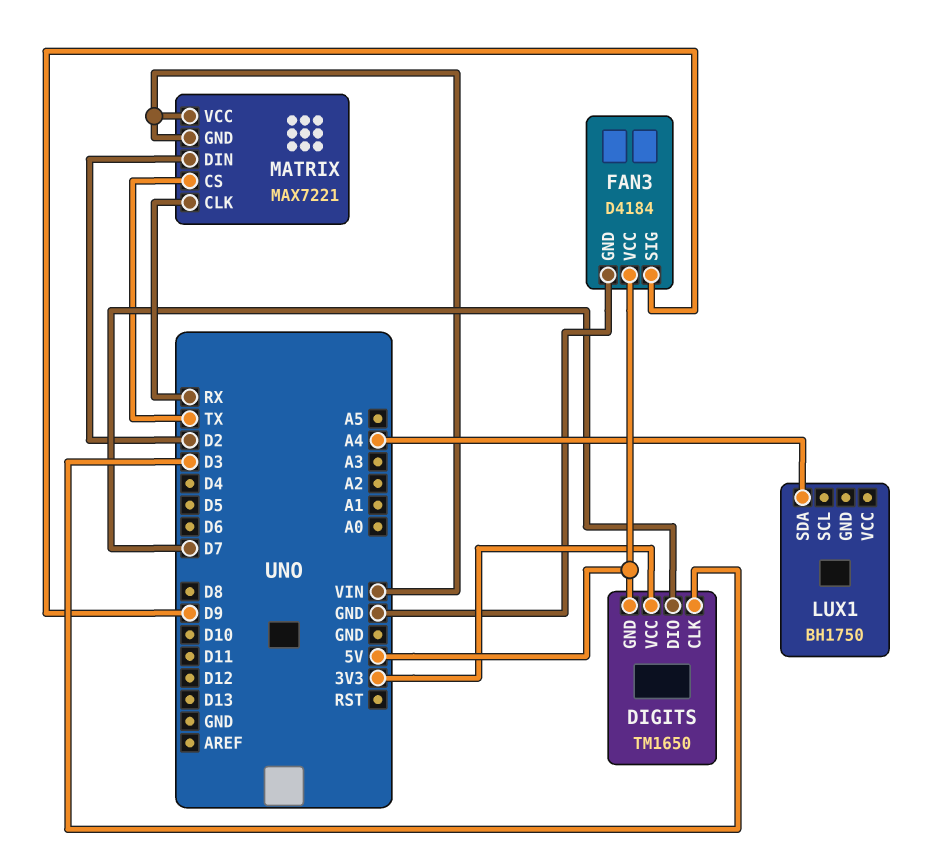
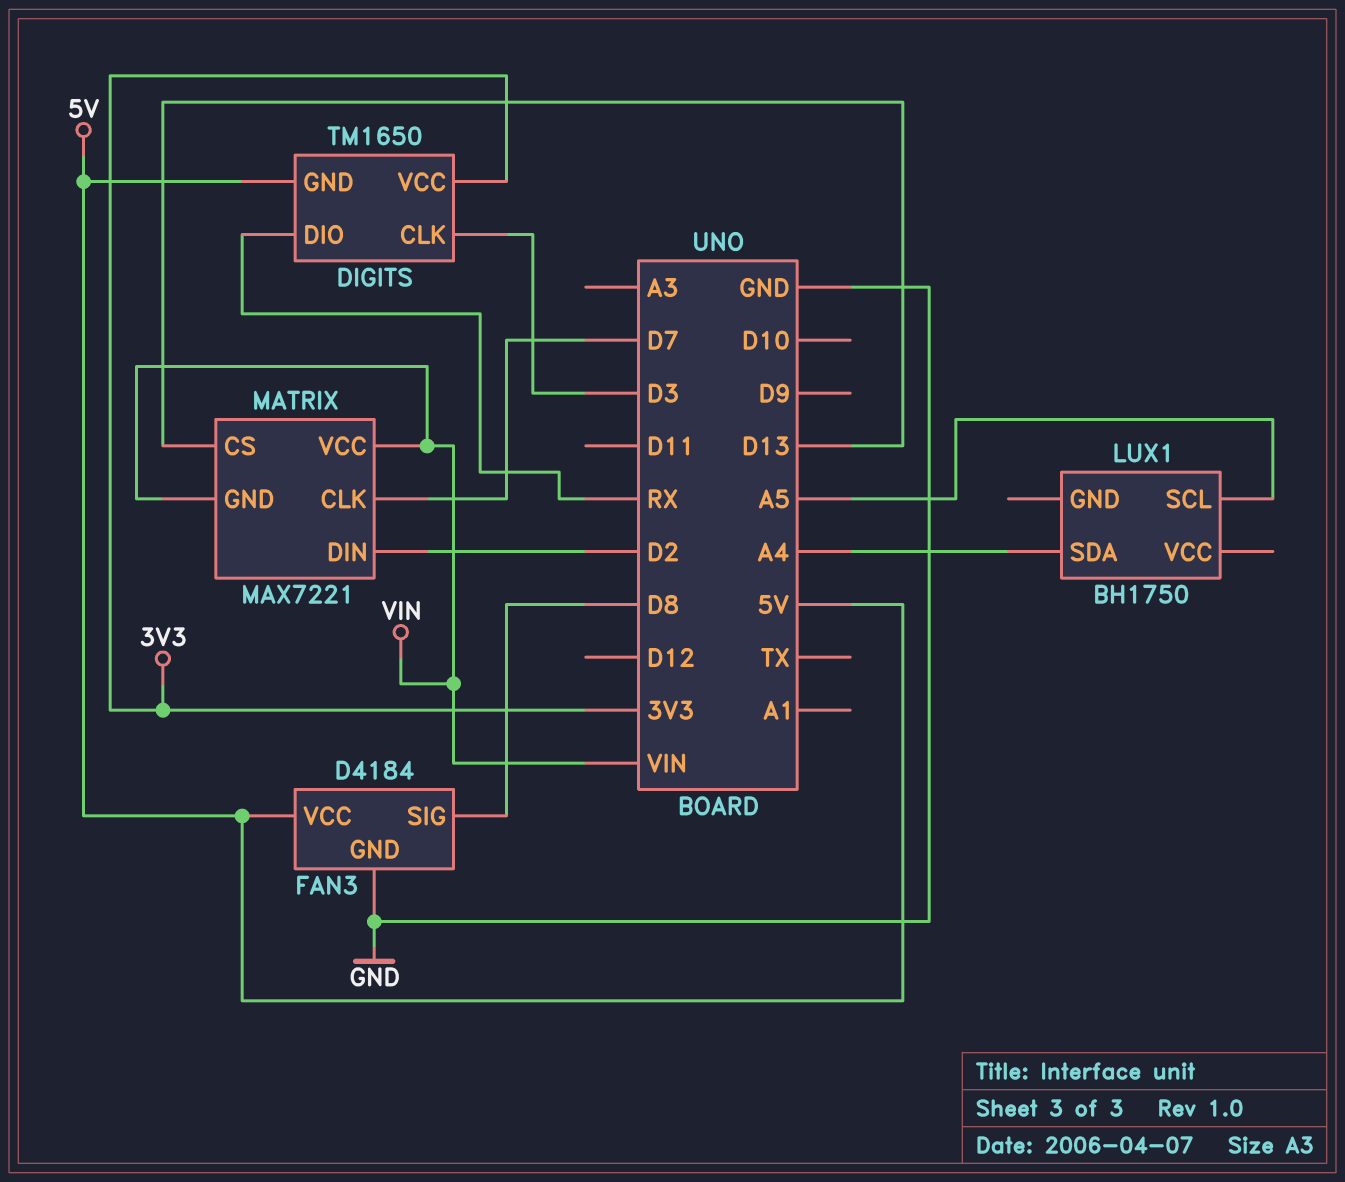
DIGITS pin DIO: D7 -> RX
FAN3 pin SIG: D9 -> D8
LUX1 pin SCL: none -> A5
MATRIX pin CLK: RX -> D7
MATRIX pin CS: TX -> D13

